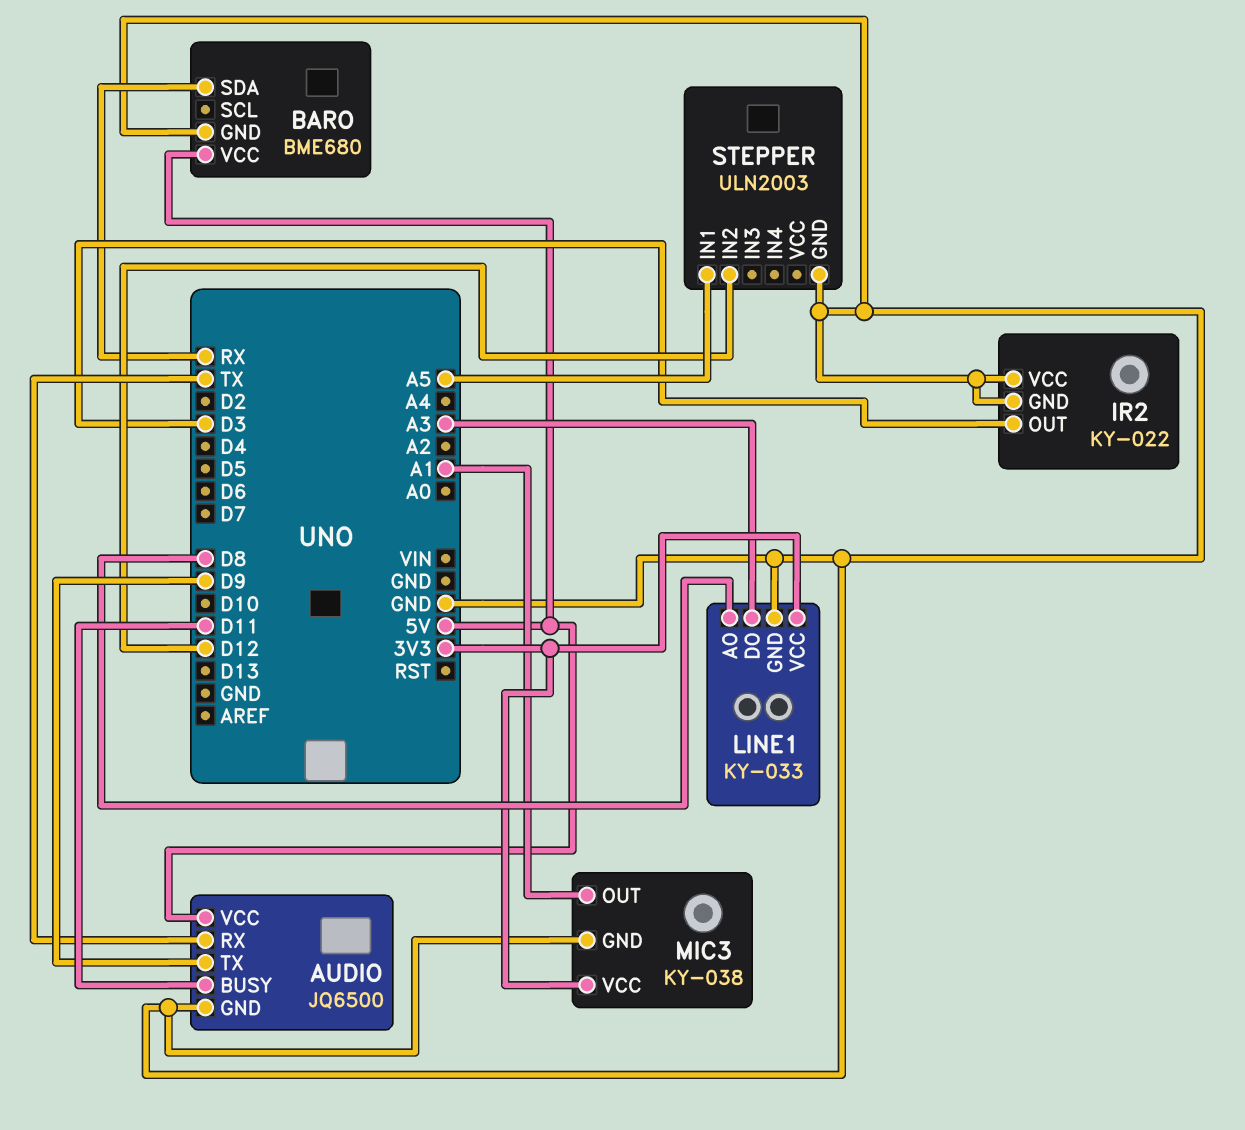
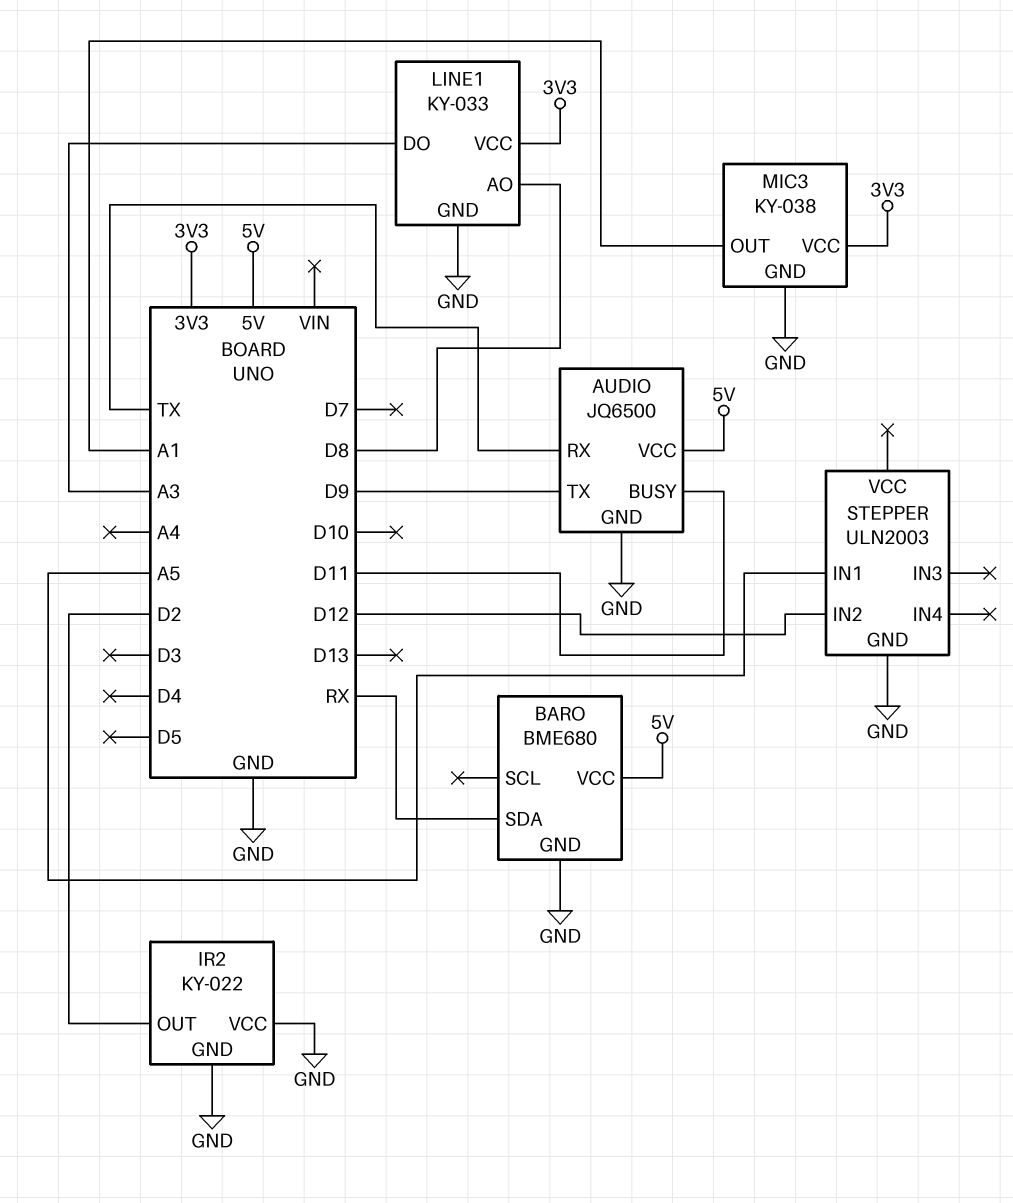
IR2 pin OUT: D3 -> D2

